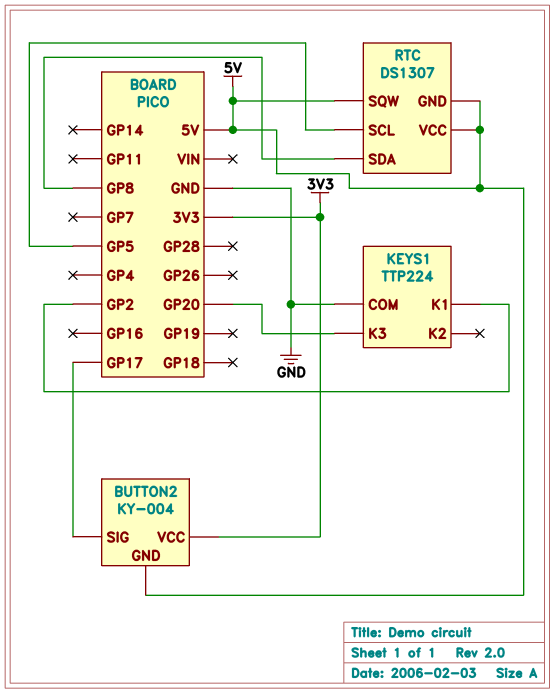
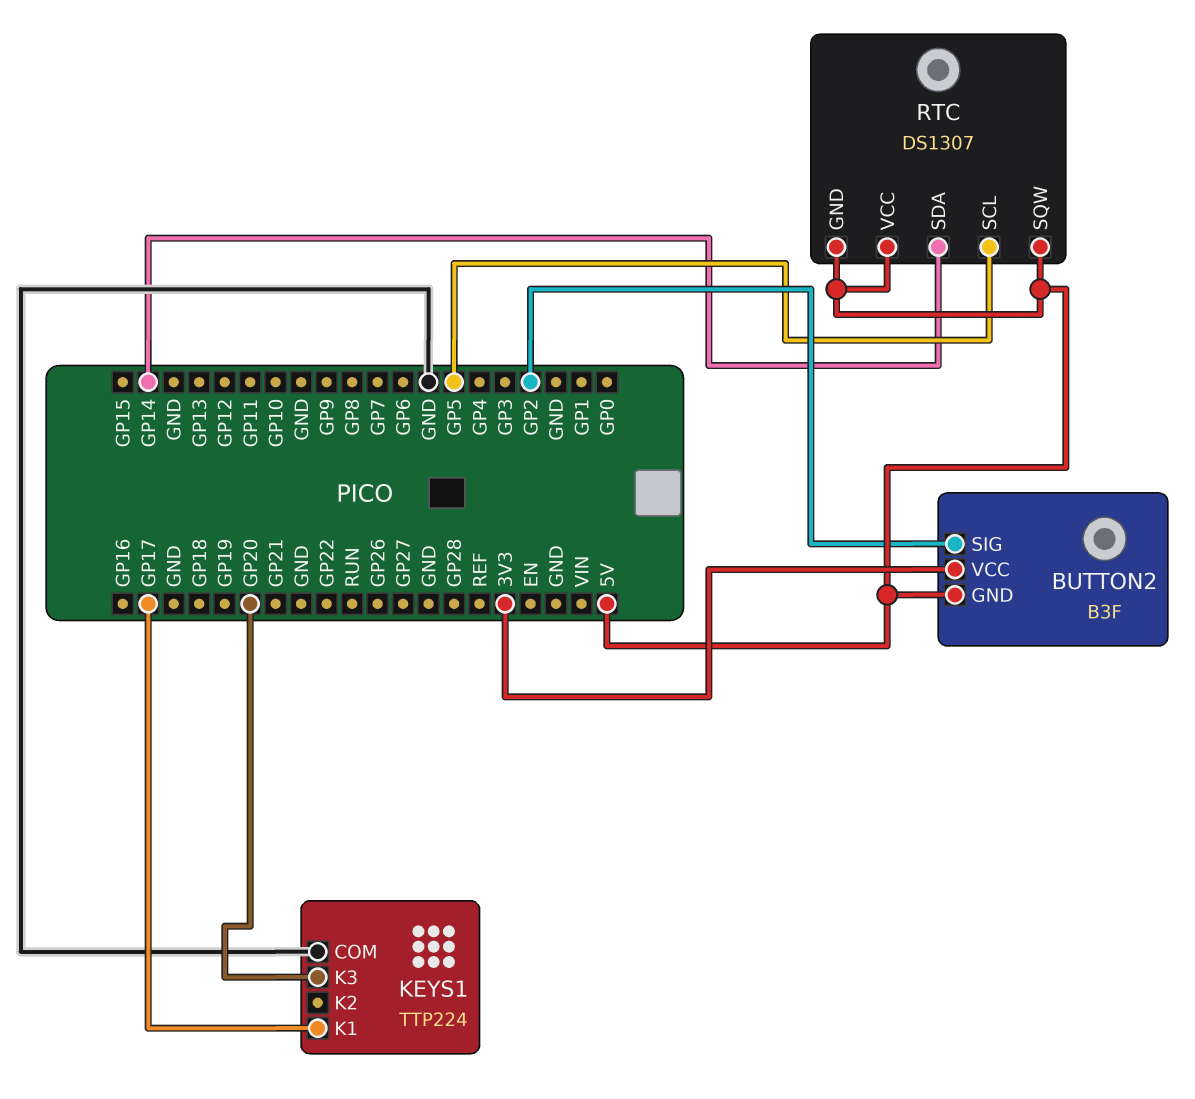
BUTTON2: KY-004 -> B3F
BUTTON2 pin SIG: GP17 -> GP2
KEYS1 pin K1: GP2 -> GP17
RTC pin SDA: GP8 -> GP14

